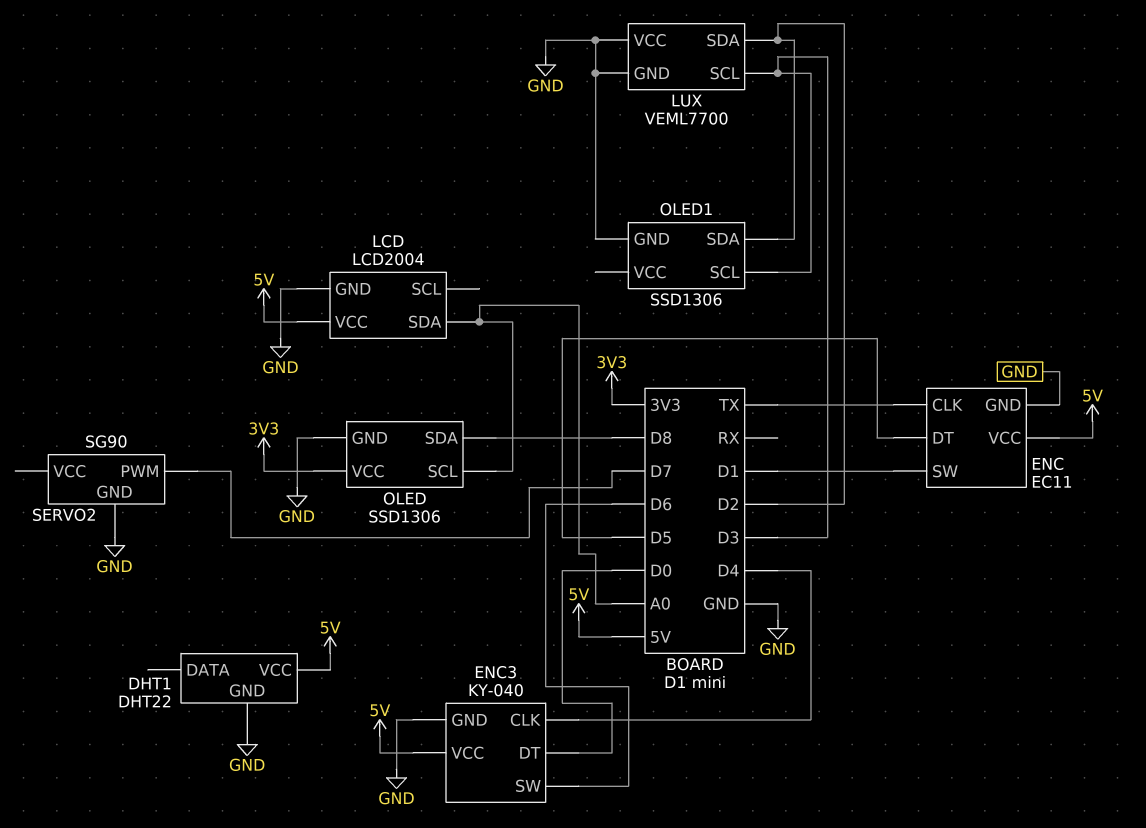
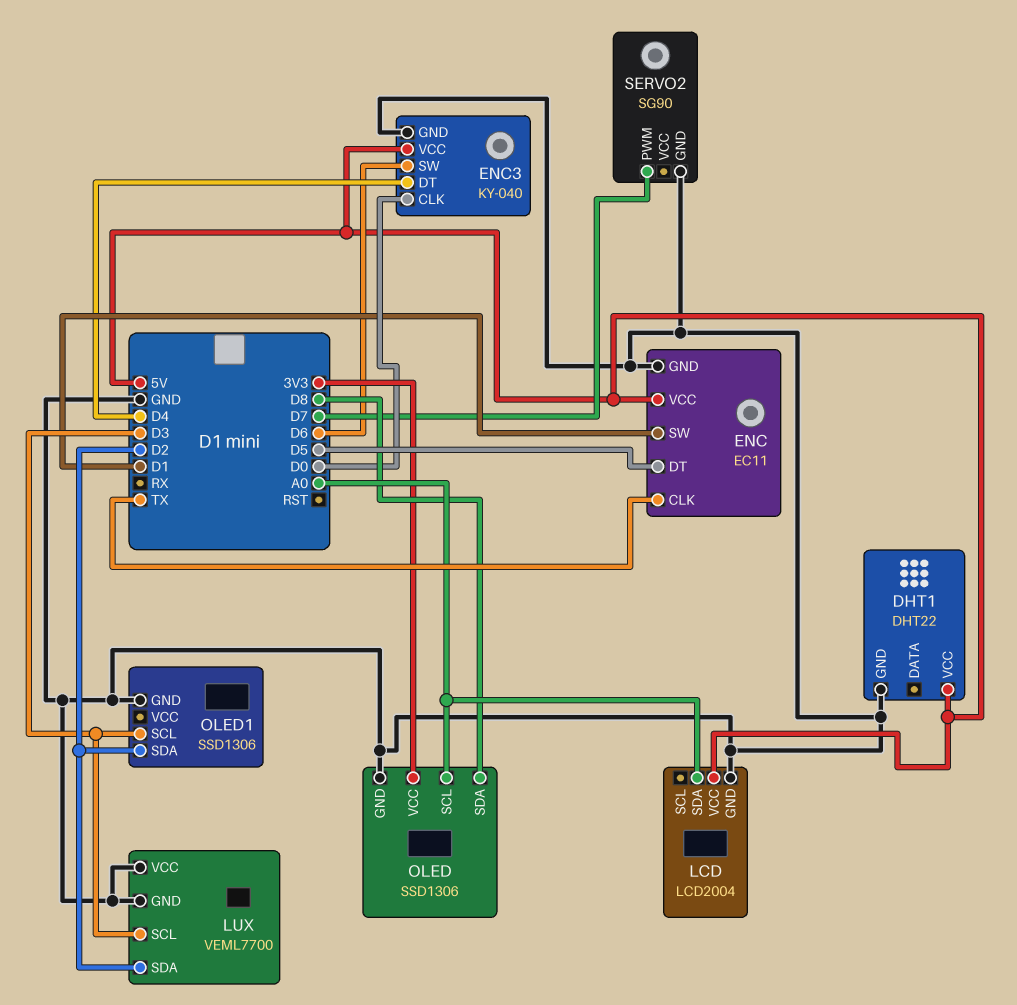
ENC3 pin CLK: D4 -> D0
ENC3 pin DT: D0 -> D4

